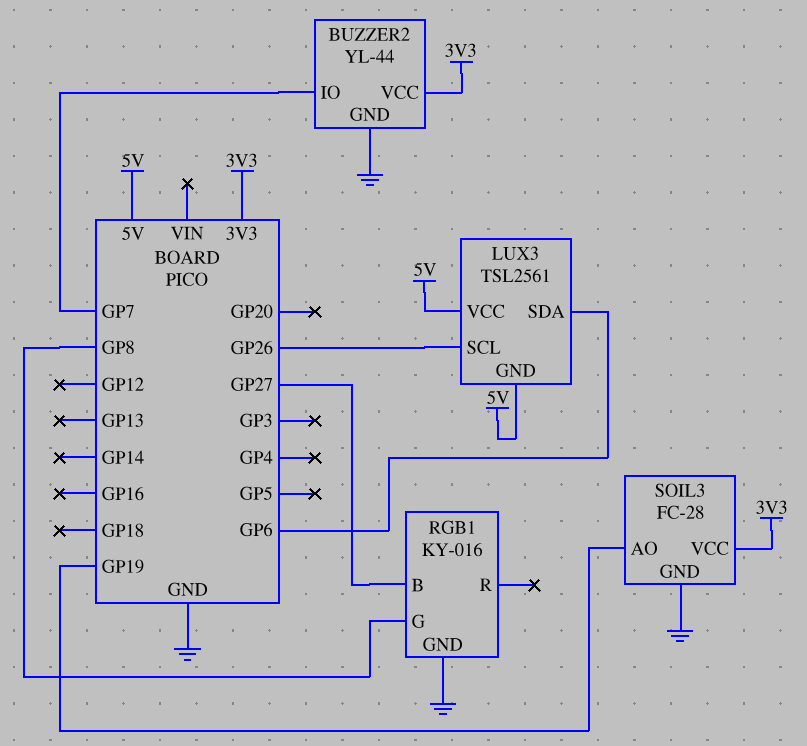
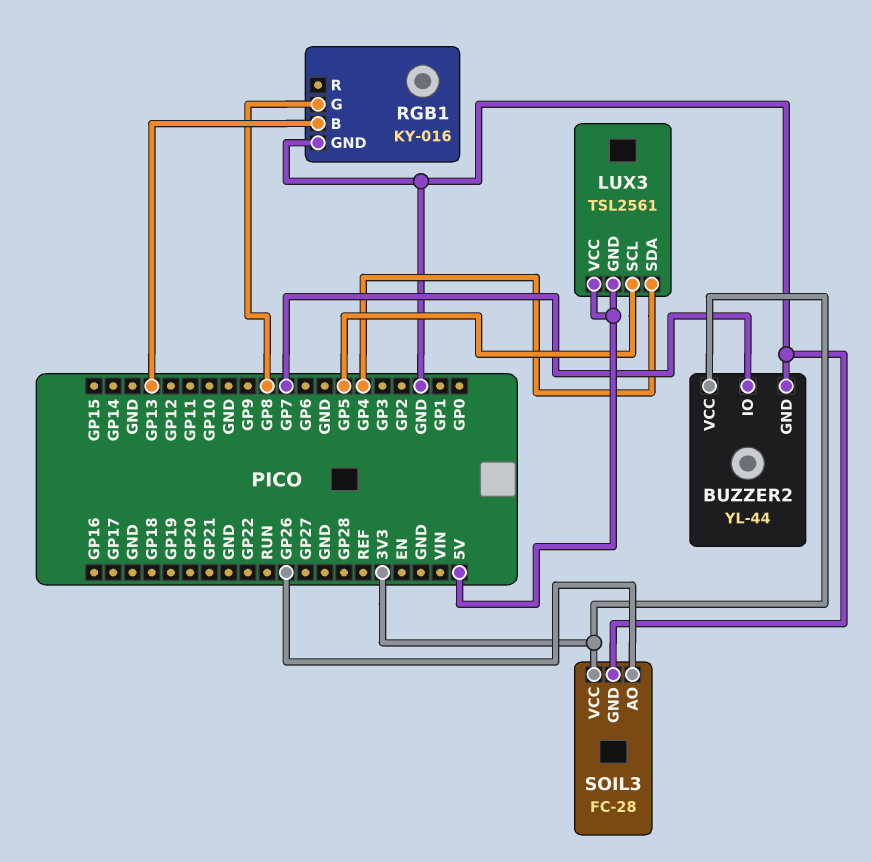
LUX3 pin SCL: GP26 -> GP5
LUX3 pin SDA: GP6 -> GP4
RGB1 pin B: GP27 -> GP13
SOIL3 pin AO: GP19 -> GP26

